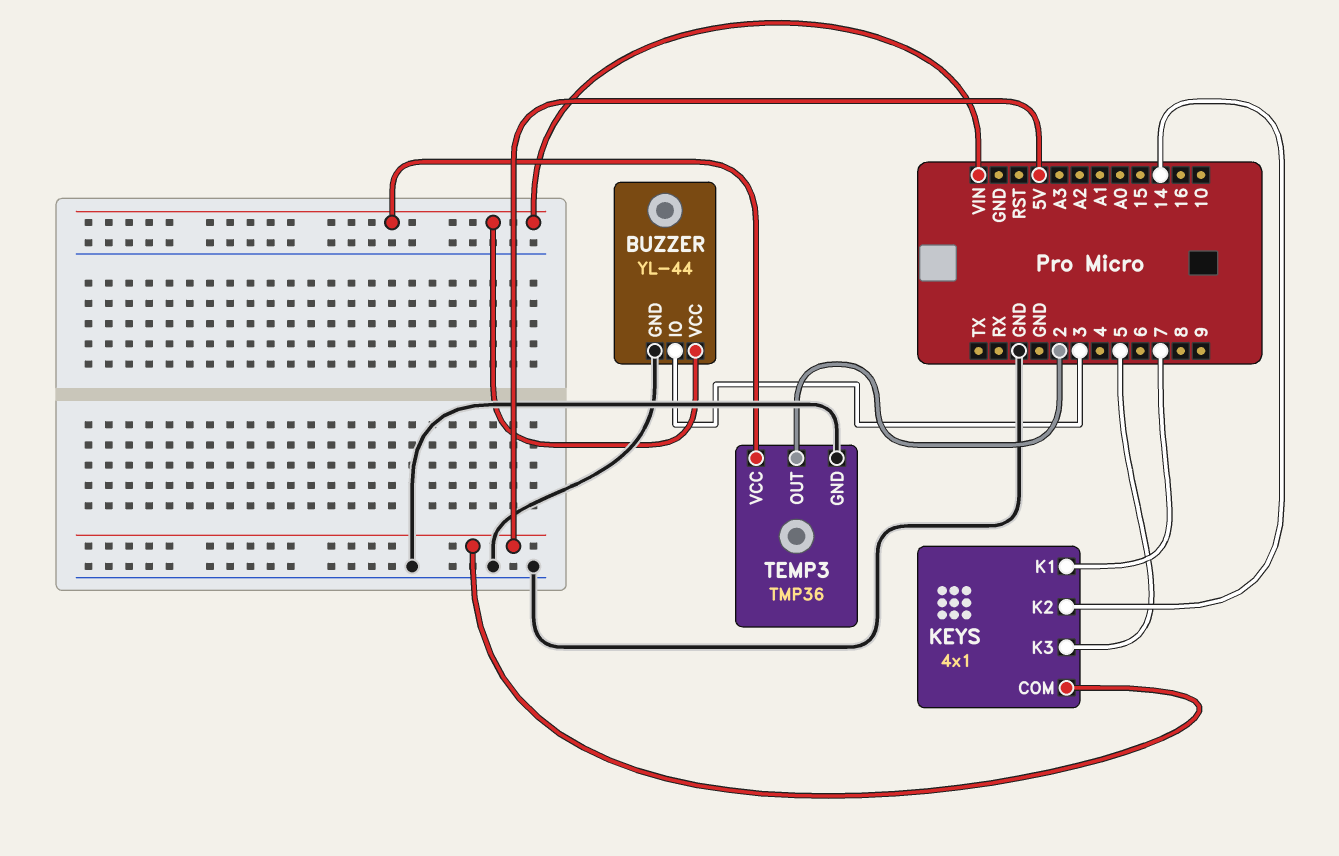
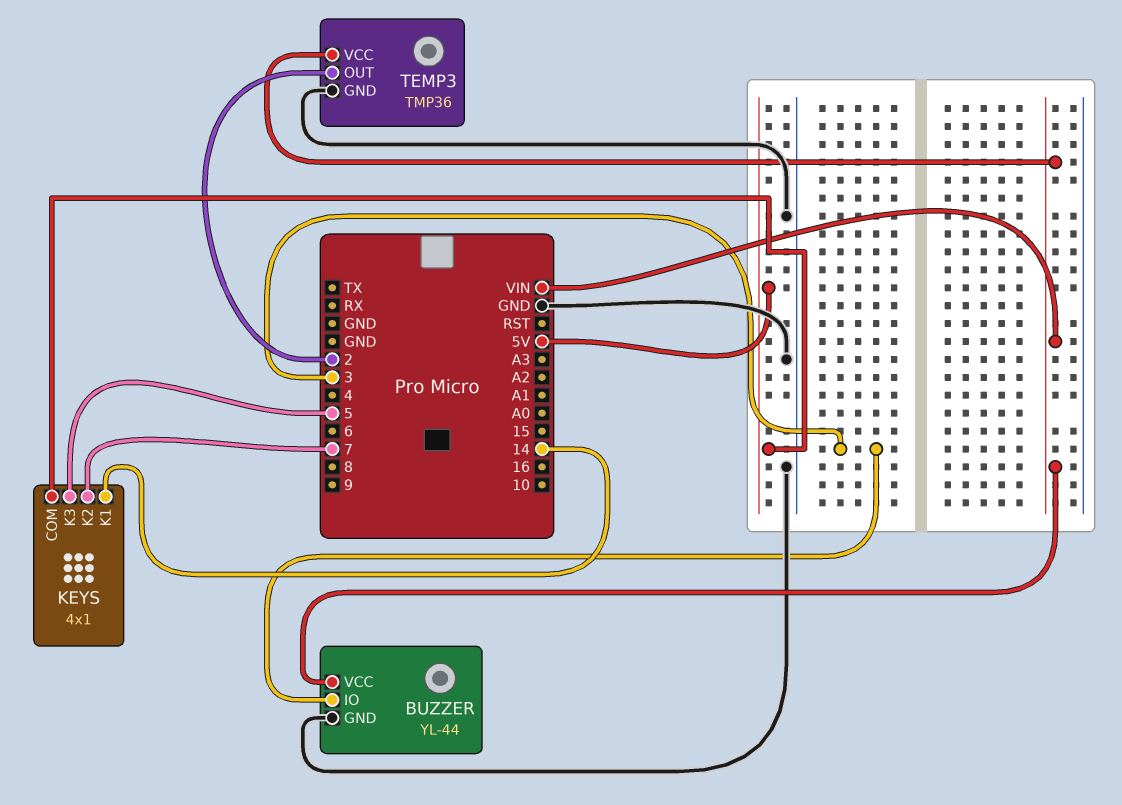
KEYS pin K1: 7 -> 14
KEYS pin K2: 14 -> 7

